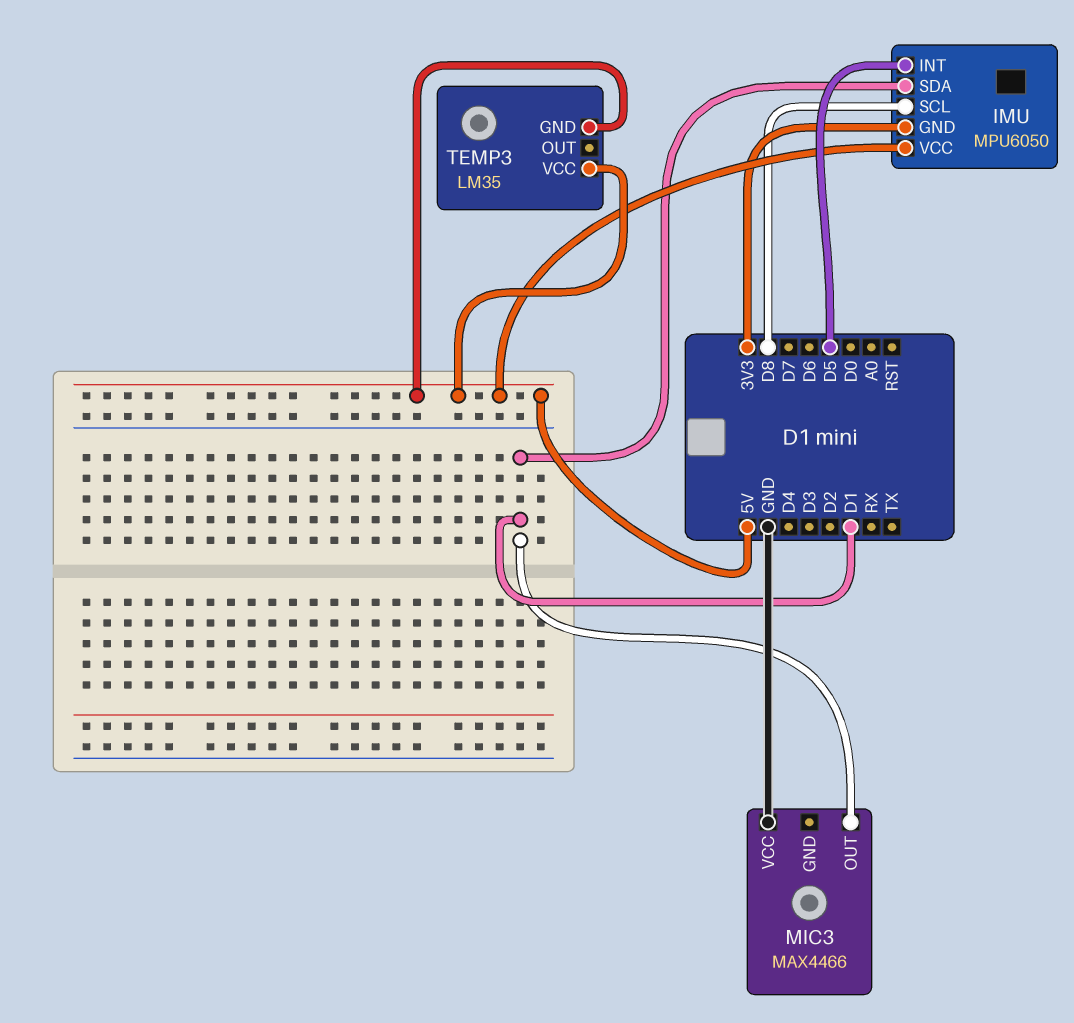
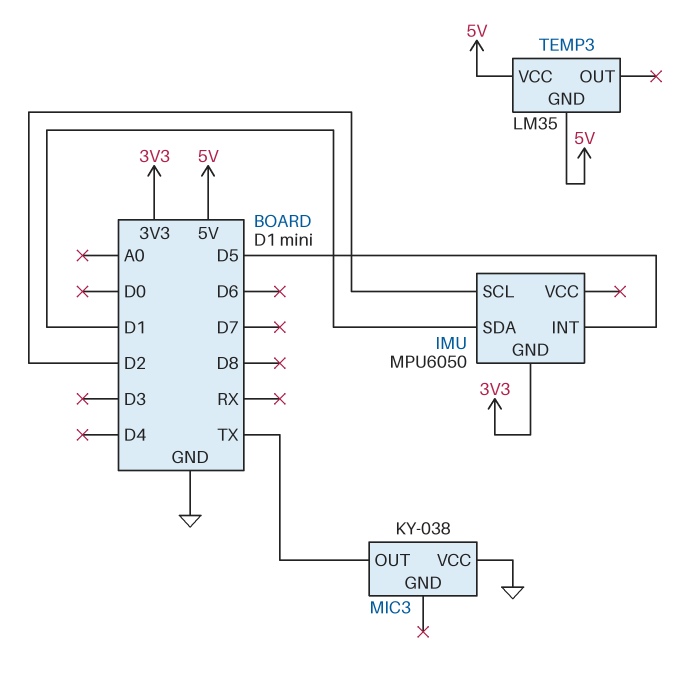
IMU pin SCL: D8 -> D2
IMU pin VCC: 5V -> none
MIC3: MAX4466 -> KY-038
MIC3 pin OUT: D1 -> TX

